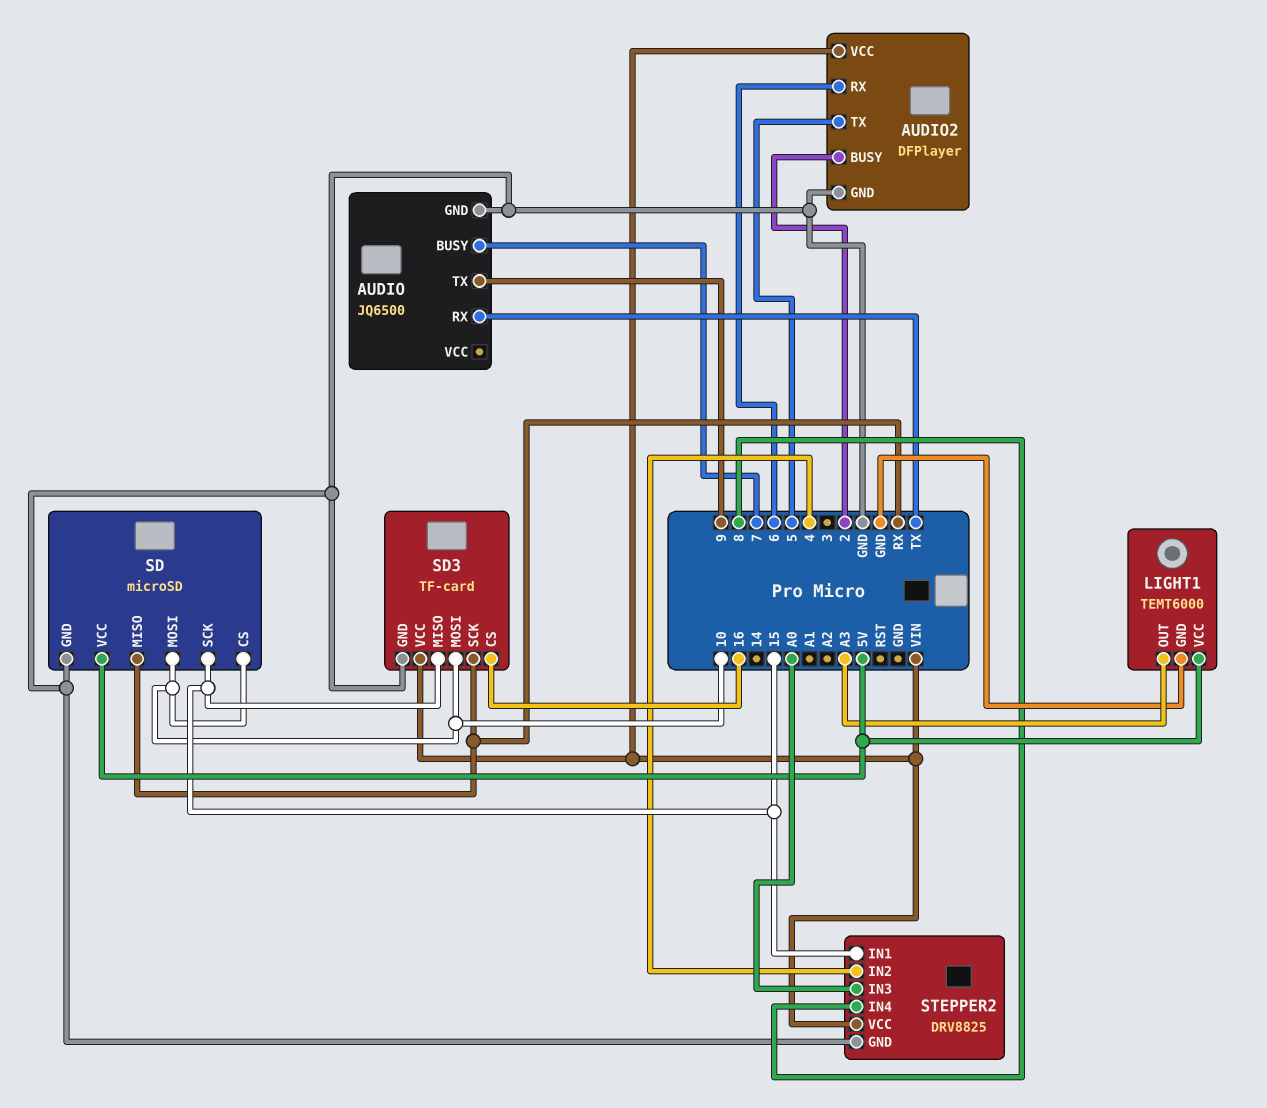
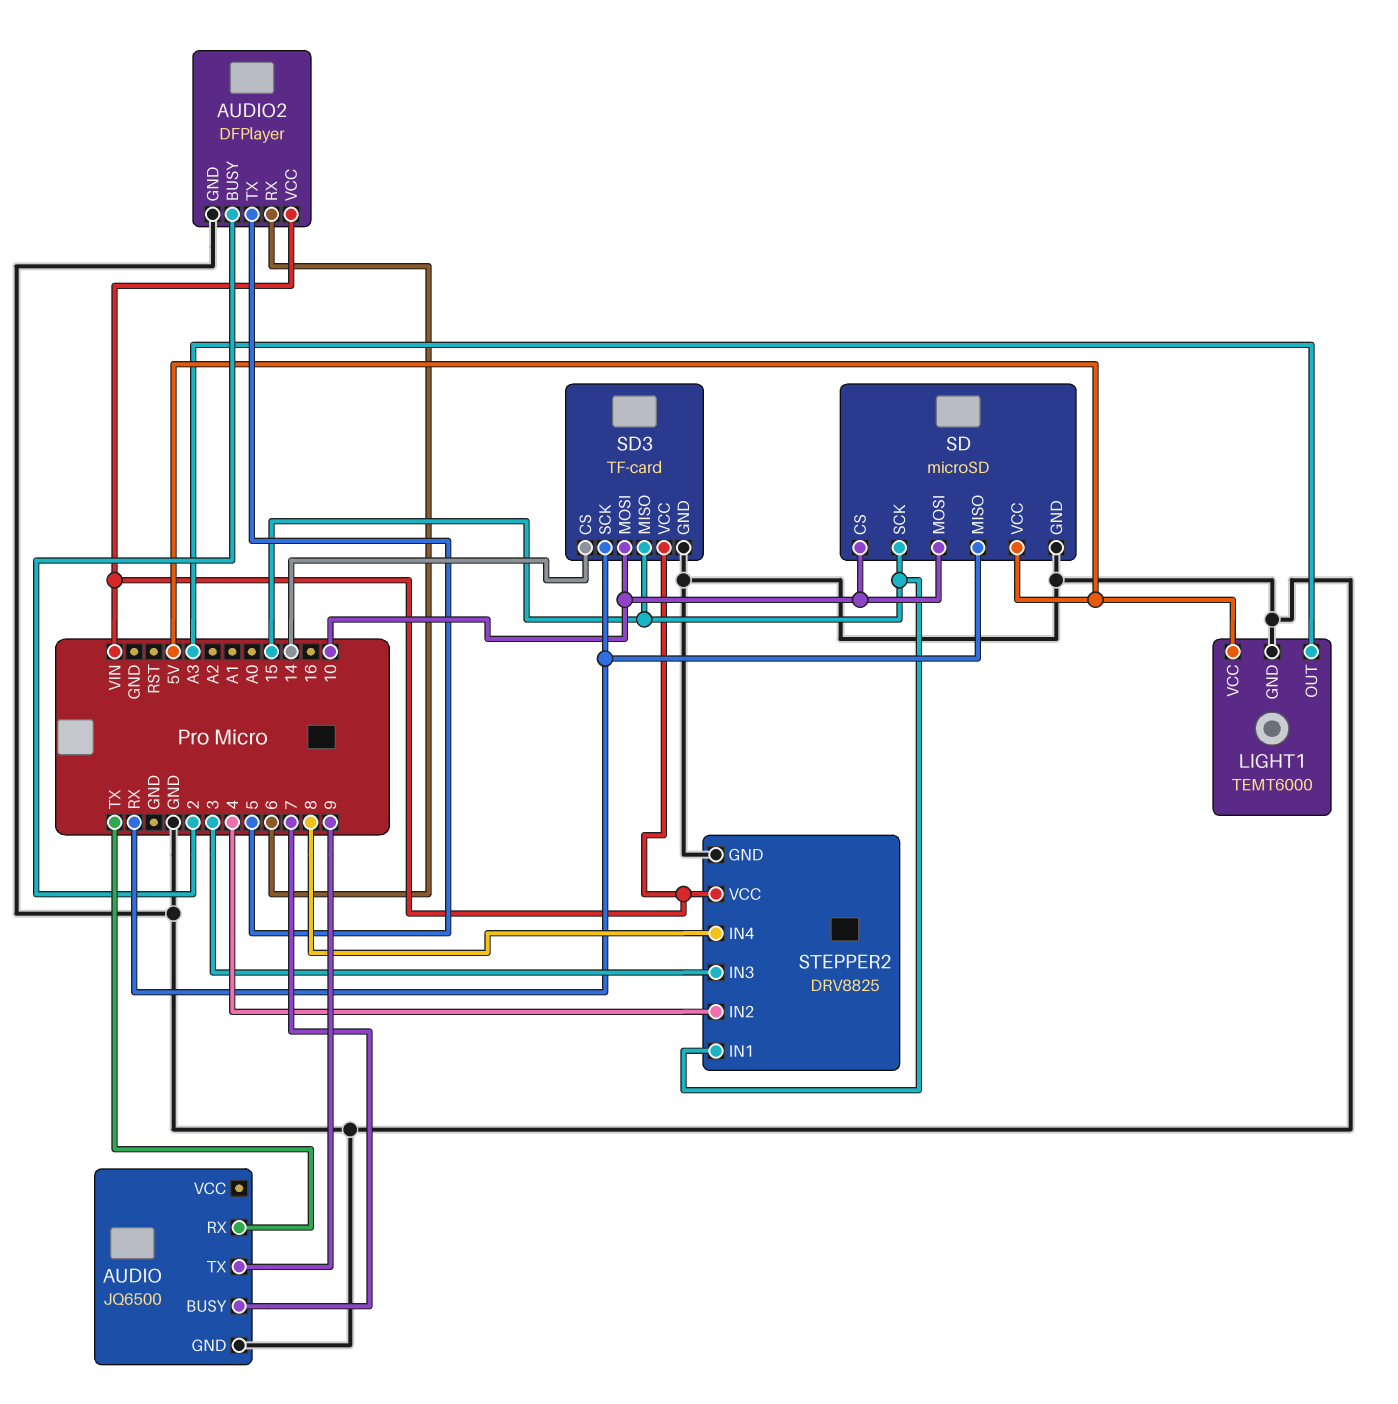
SD3 pin CS: 16 -> 14
STEPPER2 pin IN3: A0 -> 3

